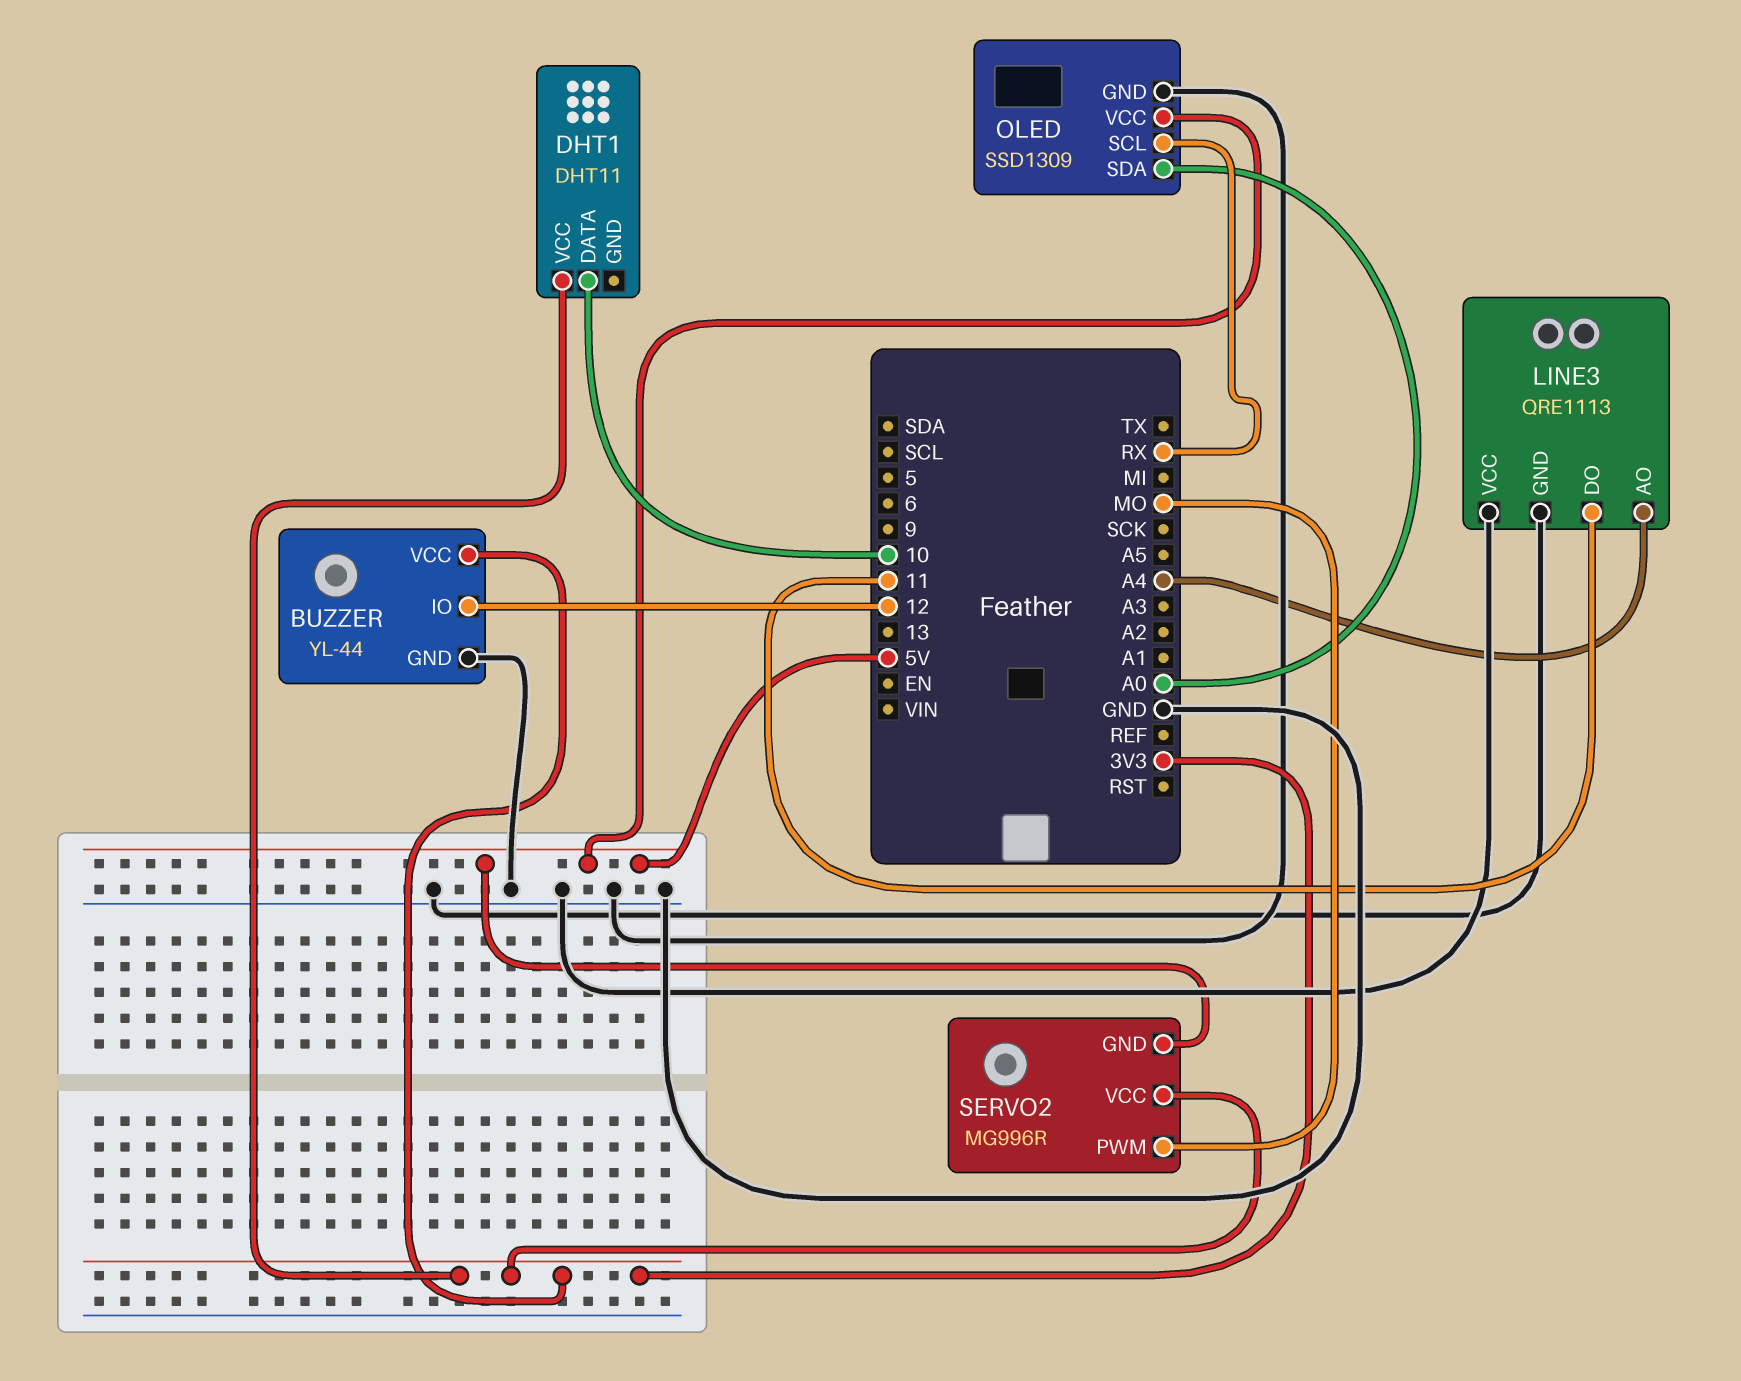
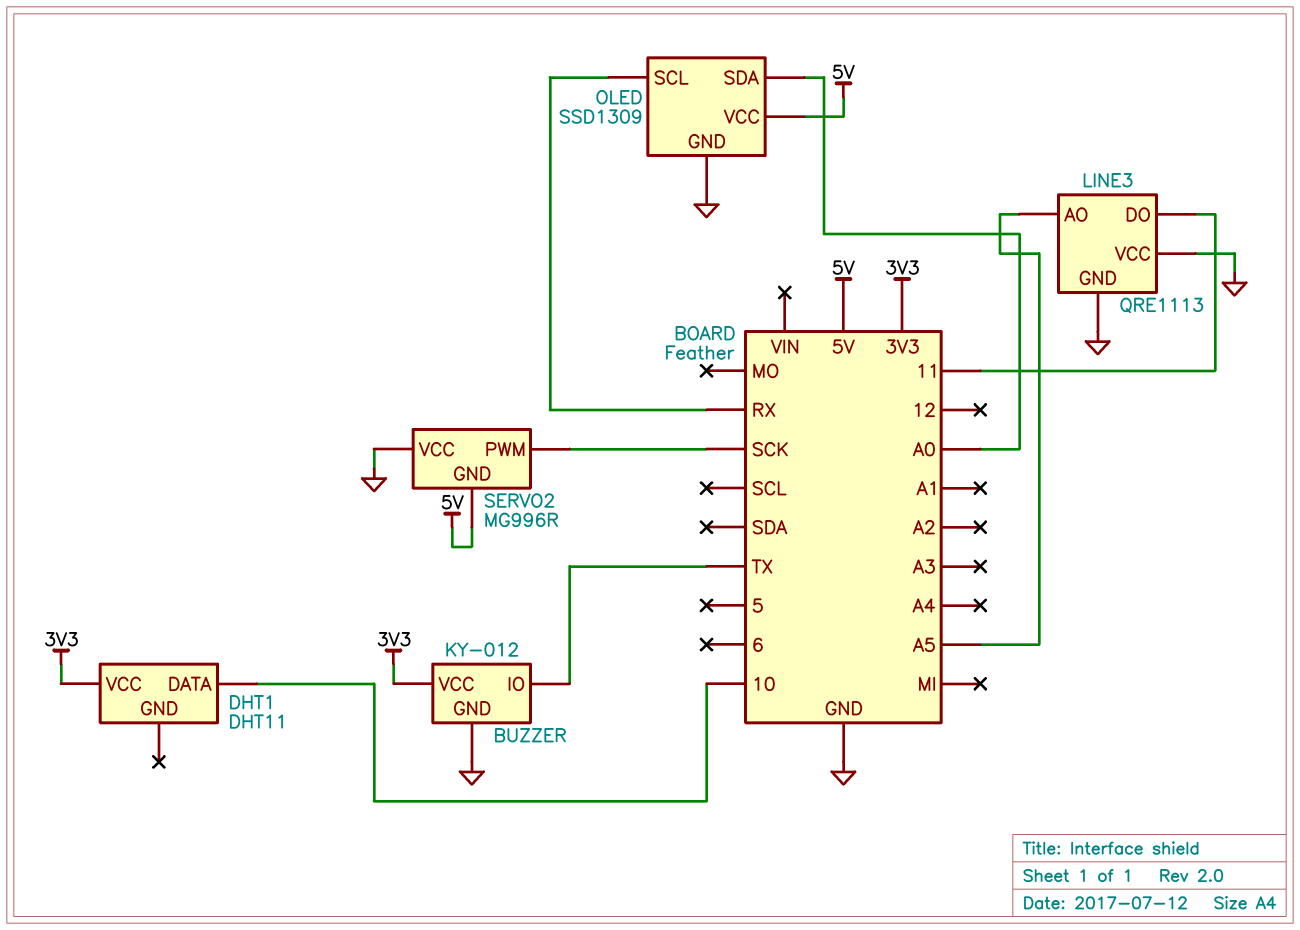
BUZZER: YL-44 -> KY-012
BUZZER pin IO: 12 -> TX
LINE3 pin AO: A4 -> A5
SERVO2 pin PWM: MO -> SCK
SERVO2 pin VCC: 3V3 -> GND

